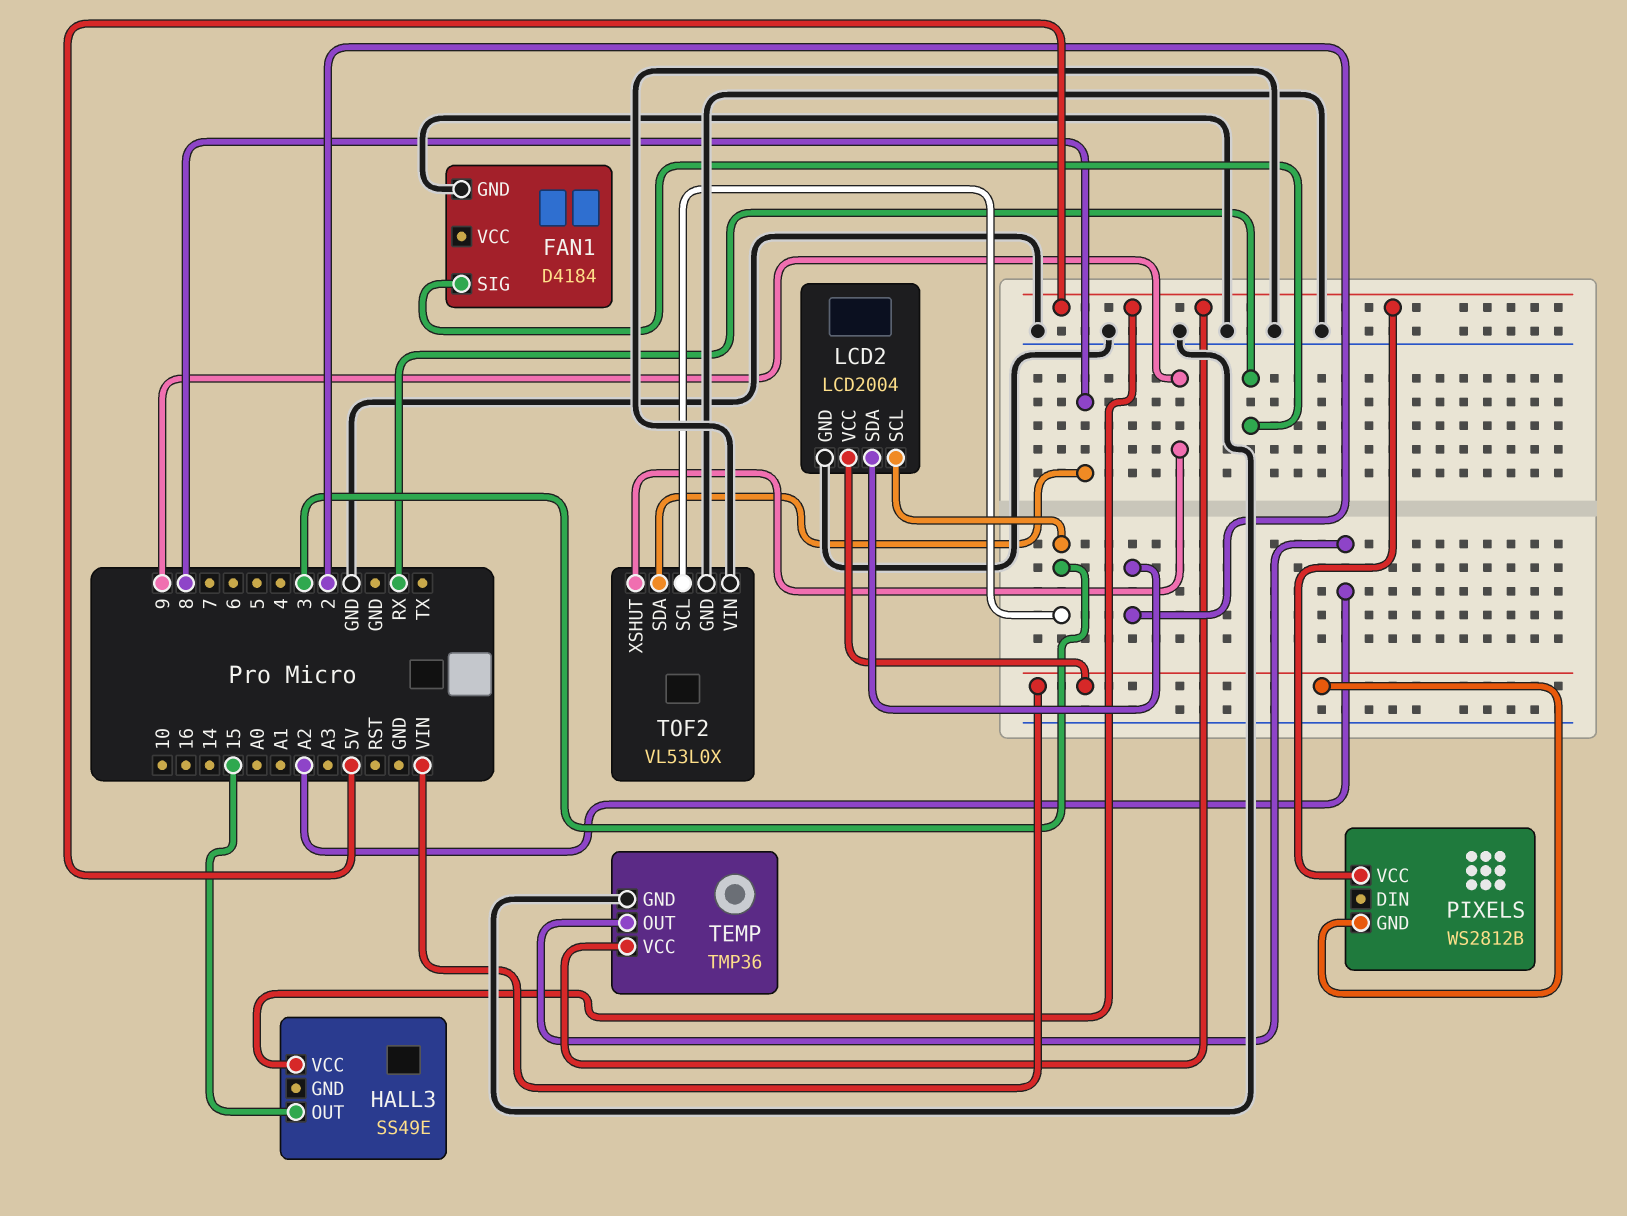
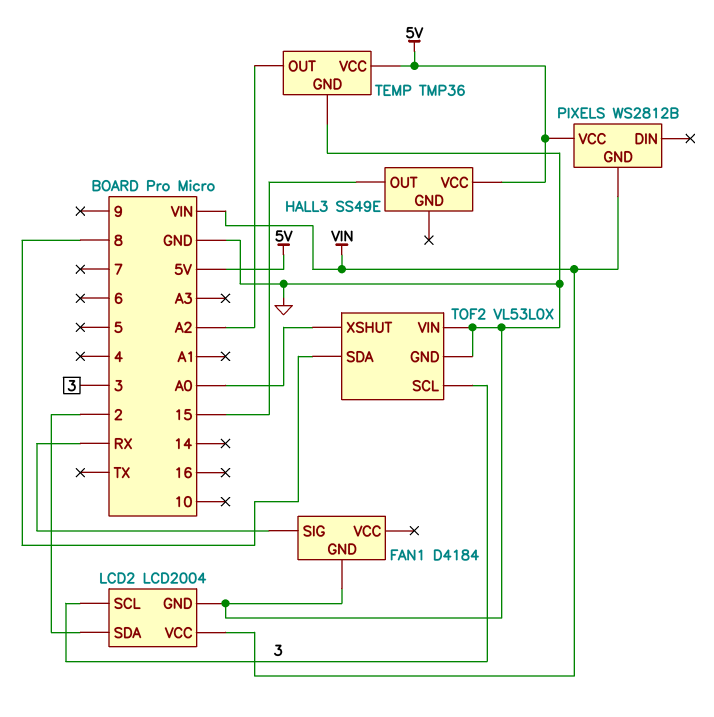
TOF2 pin XSHUT: 9 -> A0

